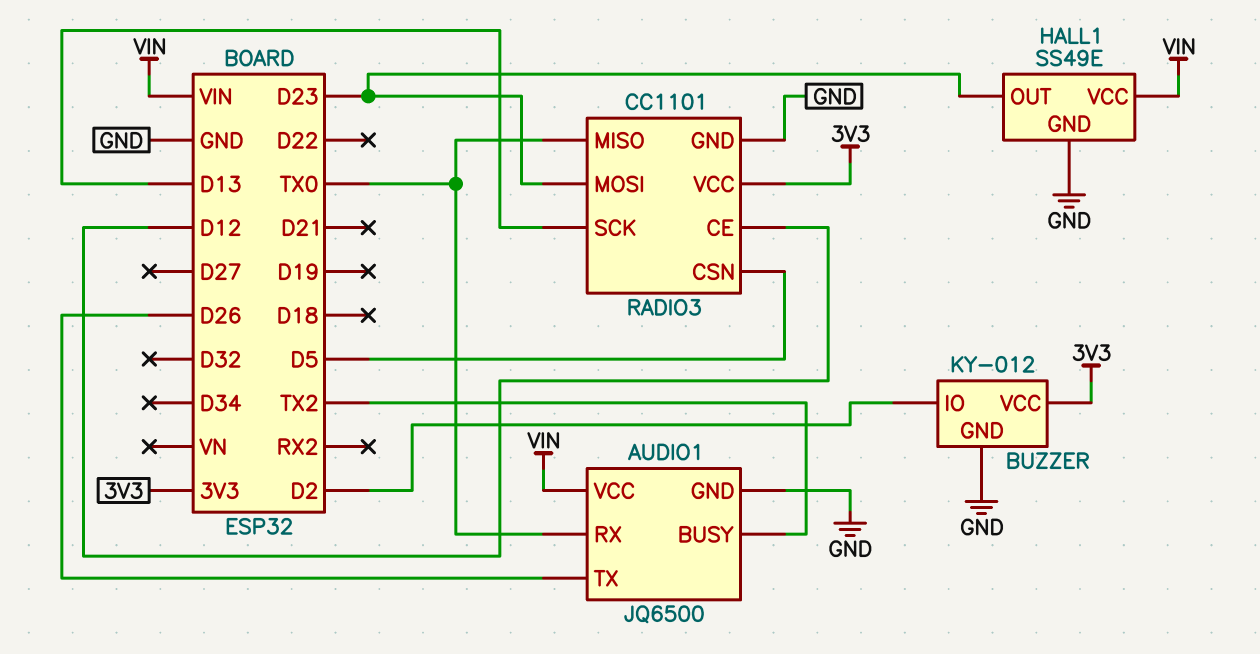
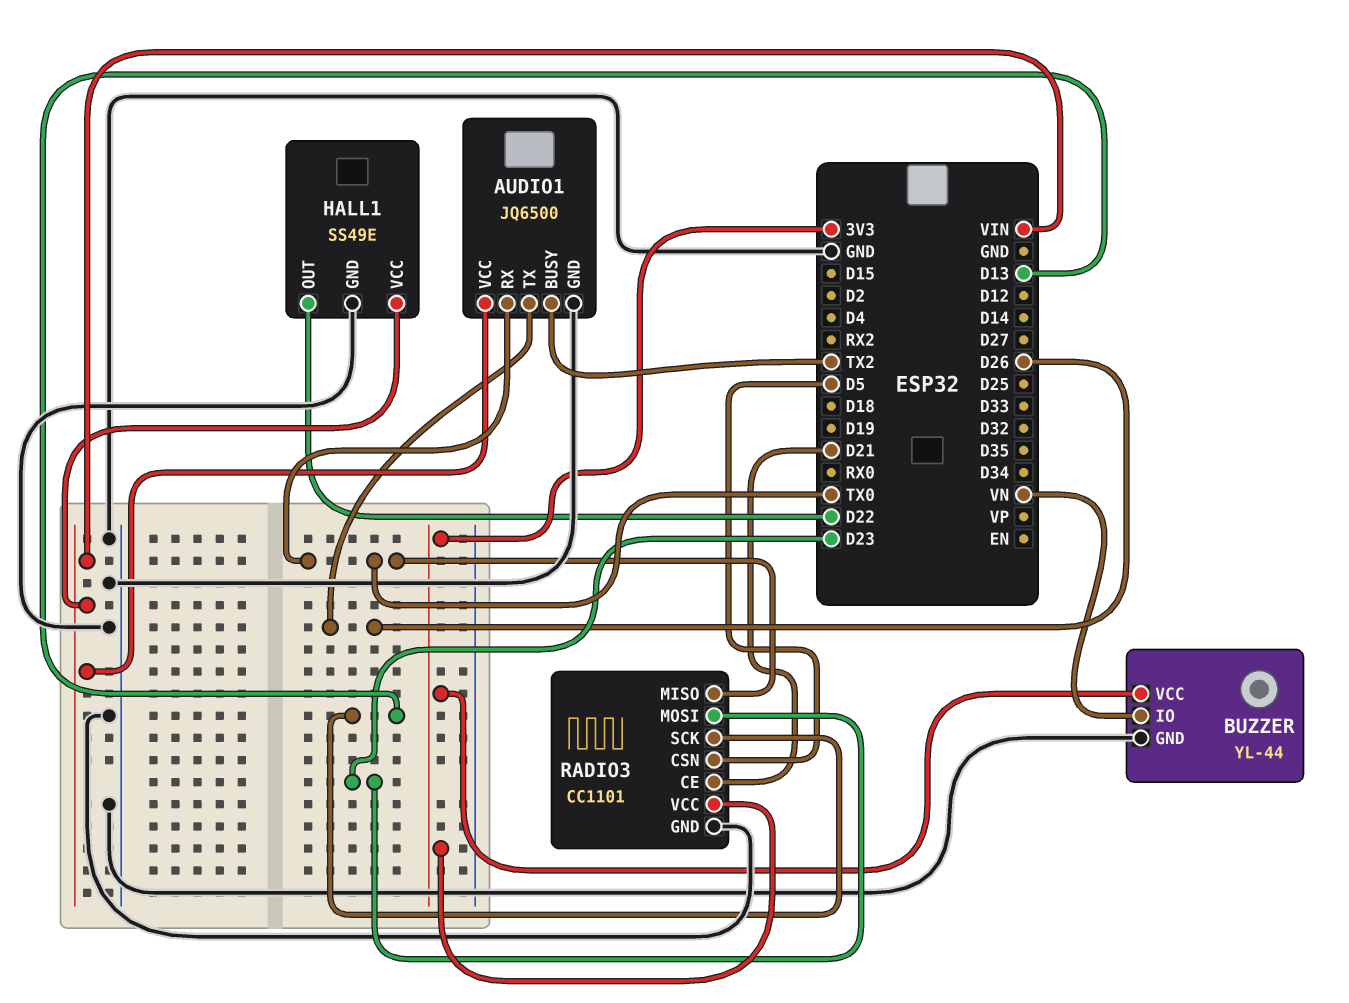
BUZZER: KY-012 -> YL-44
BUZZER pin IO: D2 -> VN
HALL1 pin OUT: D23 -> D22
RADIO3 pin CE: D12 -> D21

